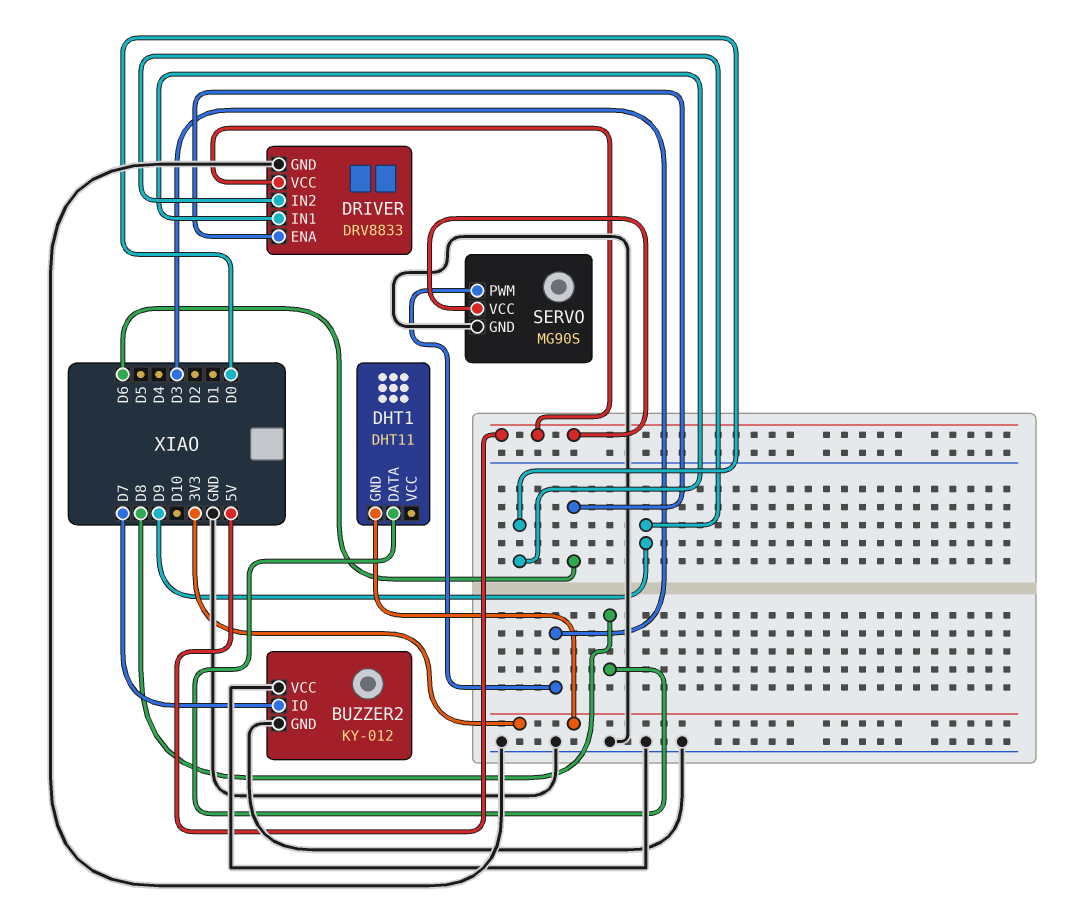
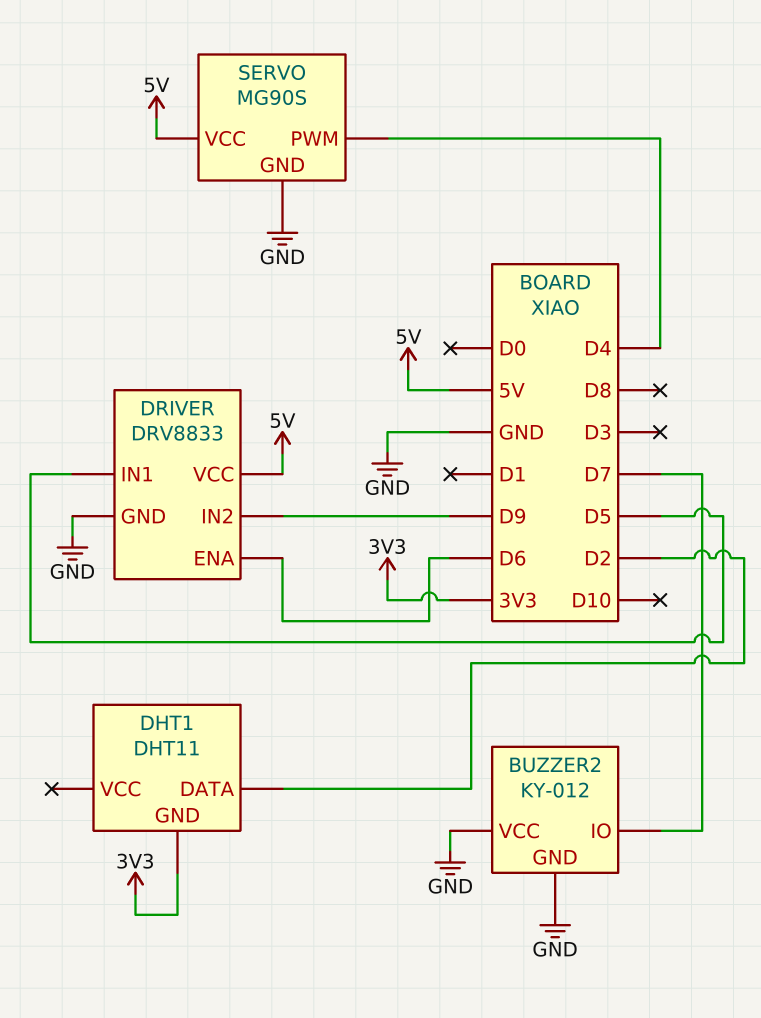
DHT1 pin DATA: D8 -> D2
DRIVER pin IN1: D0 -> D5
SERVO pin PWM: D3 -> D4

